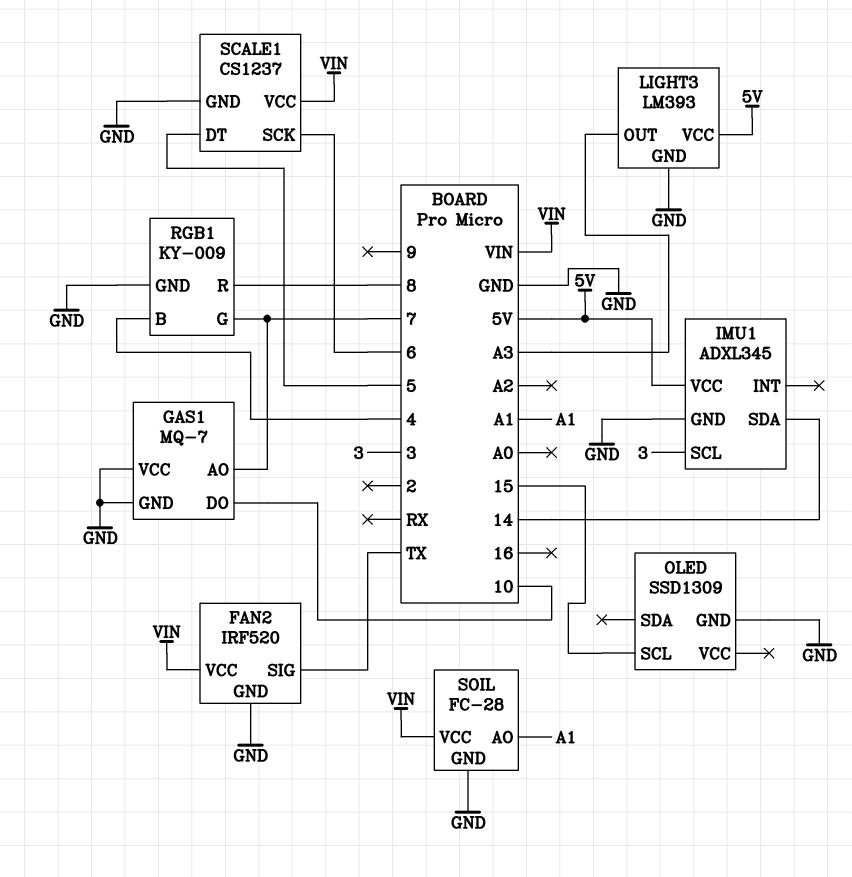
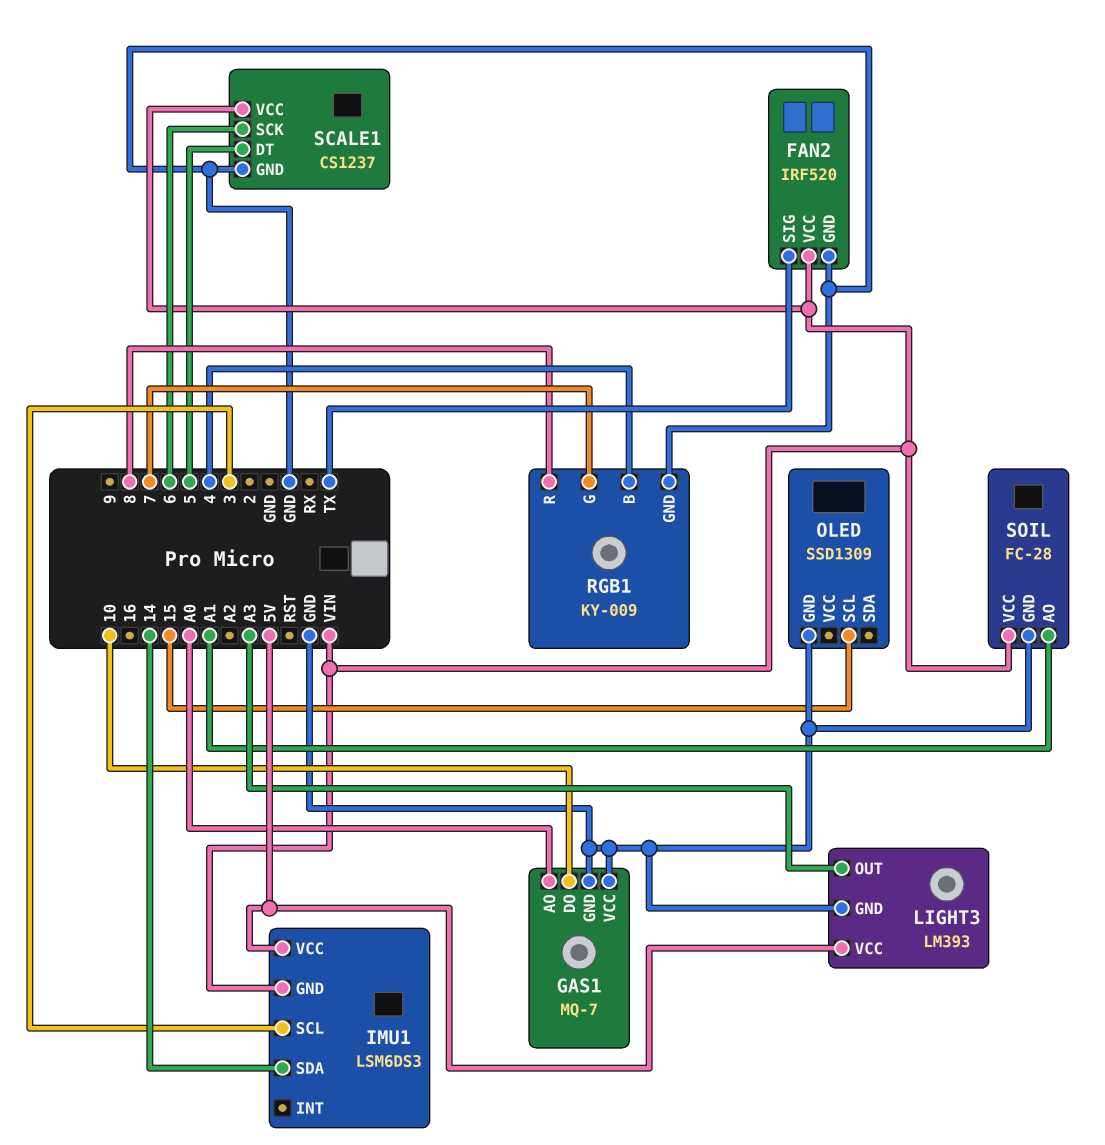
GAS1 pin AO: 7 -> A0
IMU1: ADXL345 -> LSM6DS3
IMU1 pin GND: GND -> VIN

